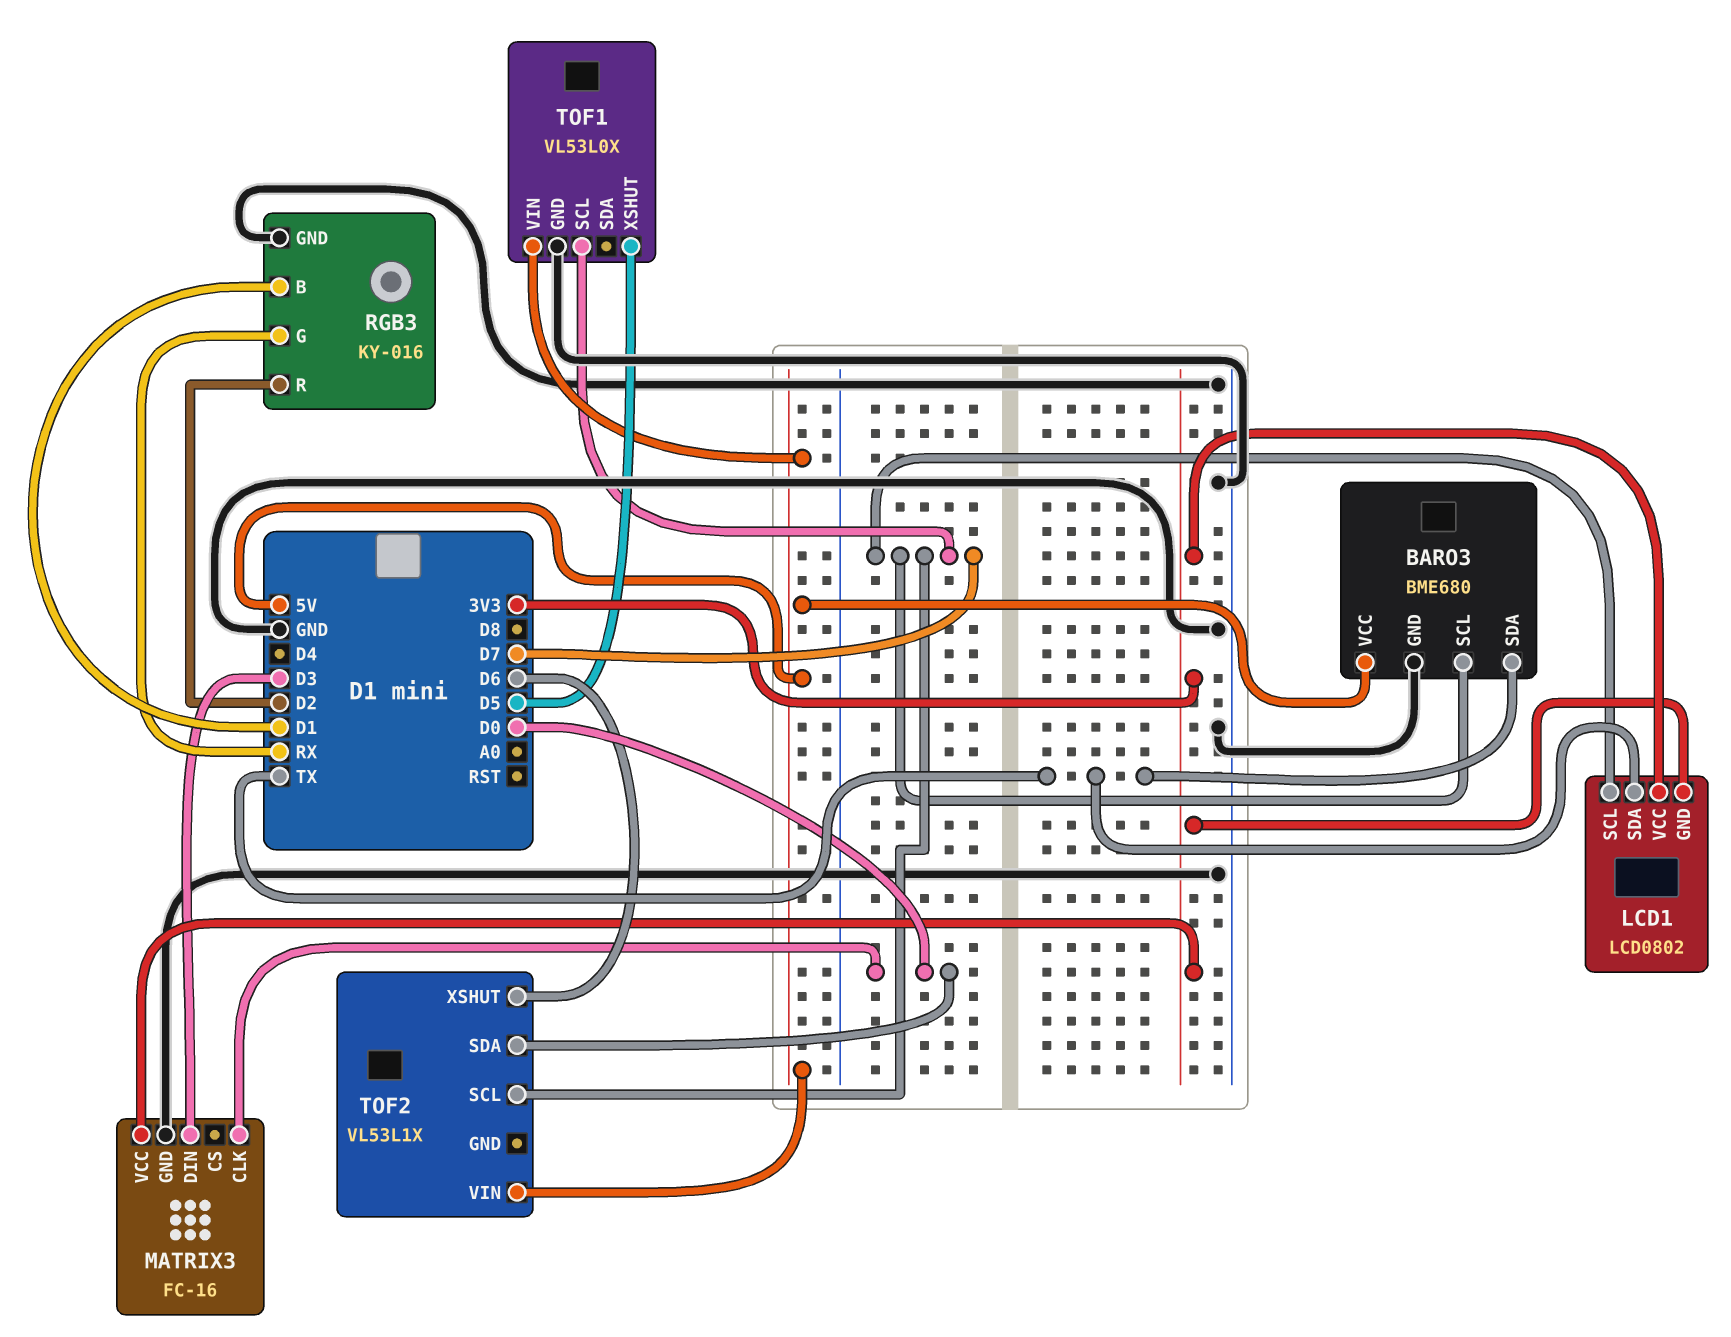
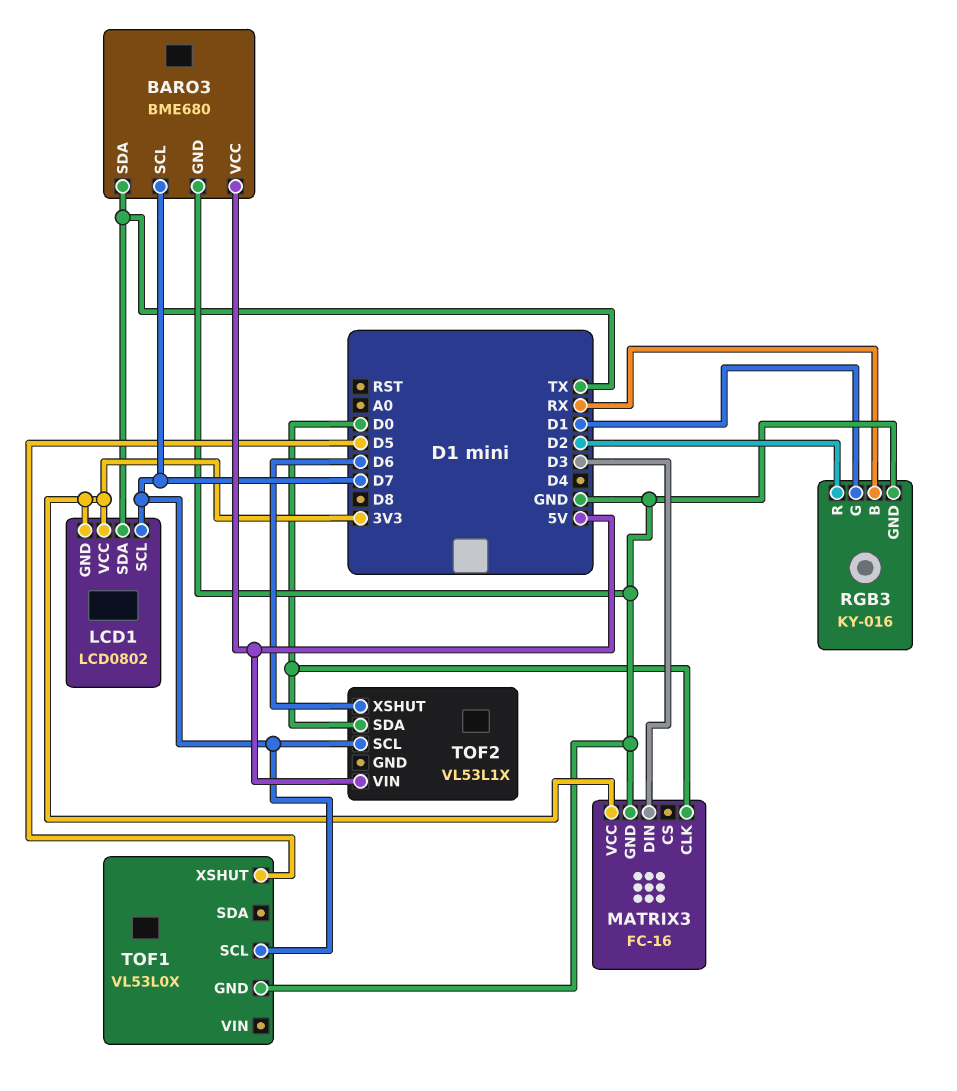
RGB3 pin B: D1 -> RX
RGB3 pin G: RX -> D1
TOF1 pin VIN: 5V -> none

